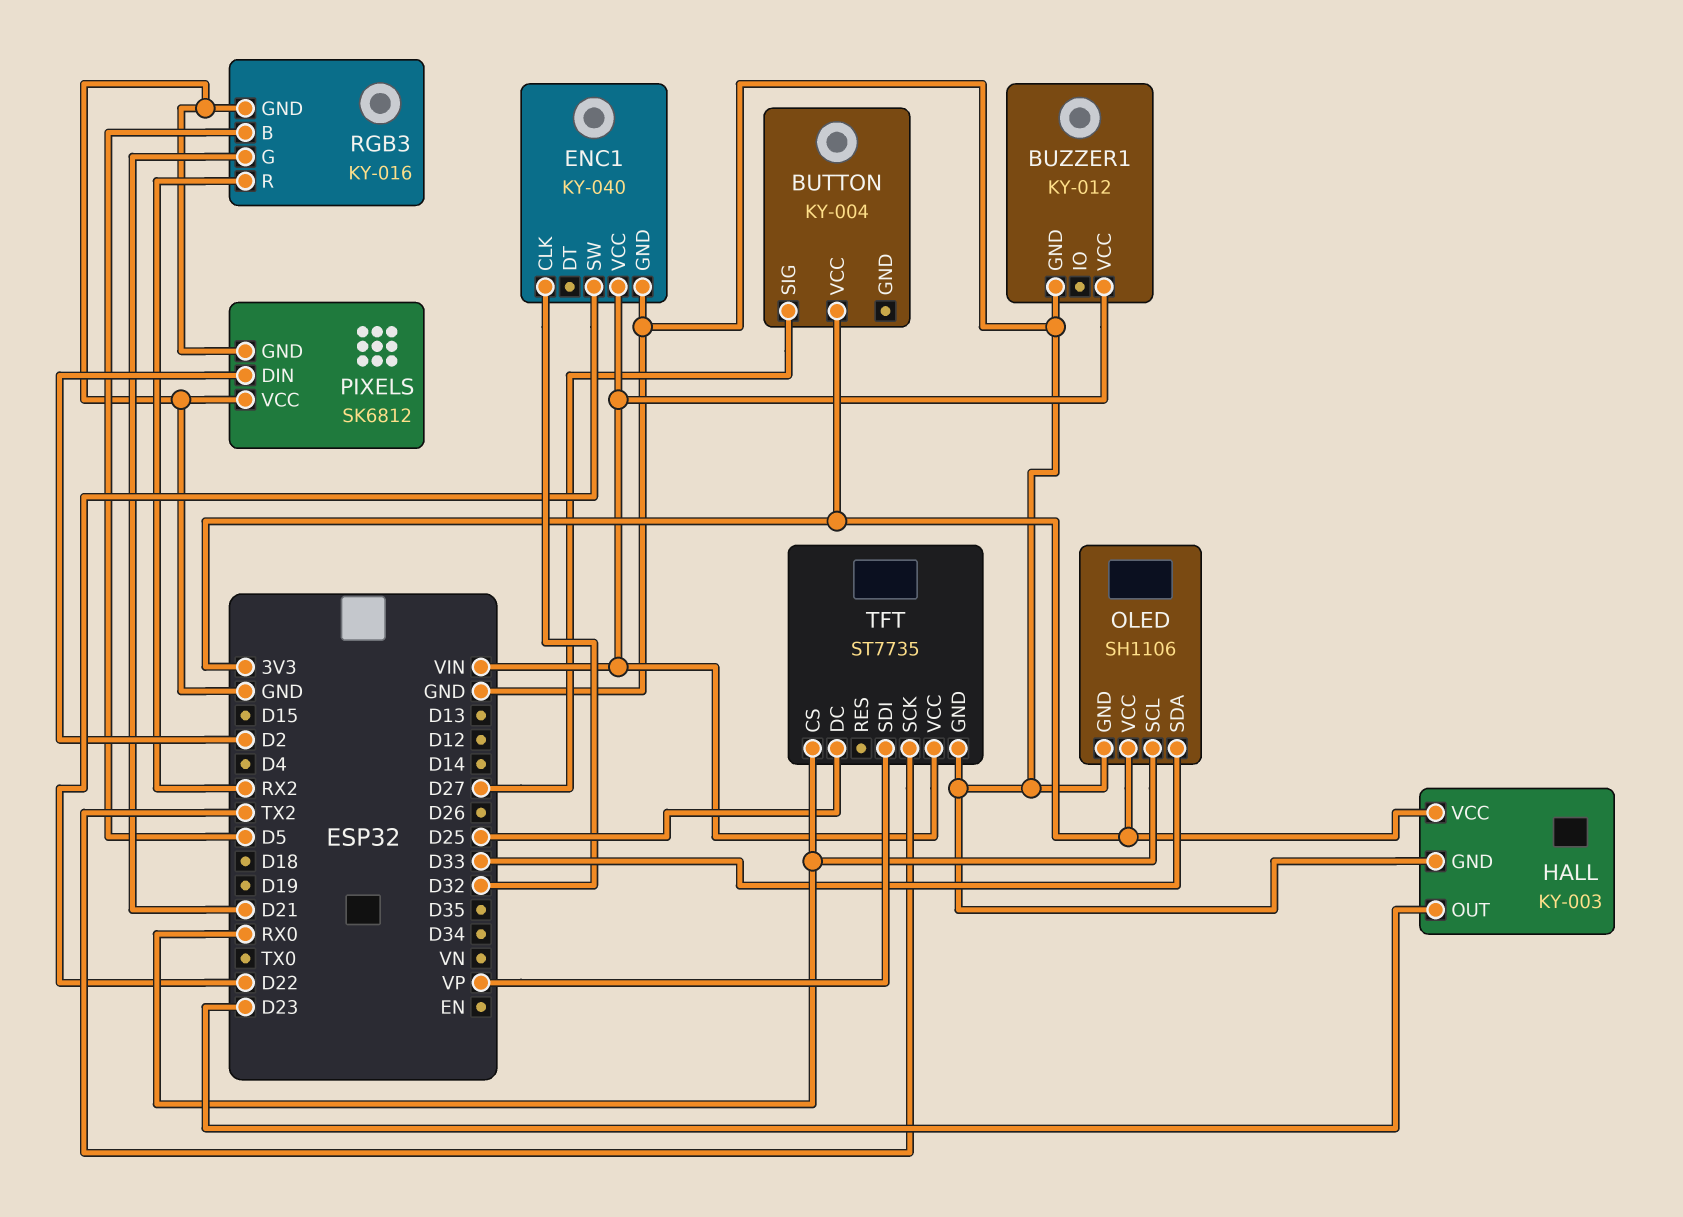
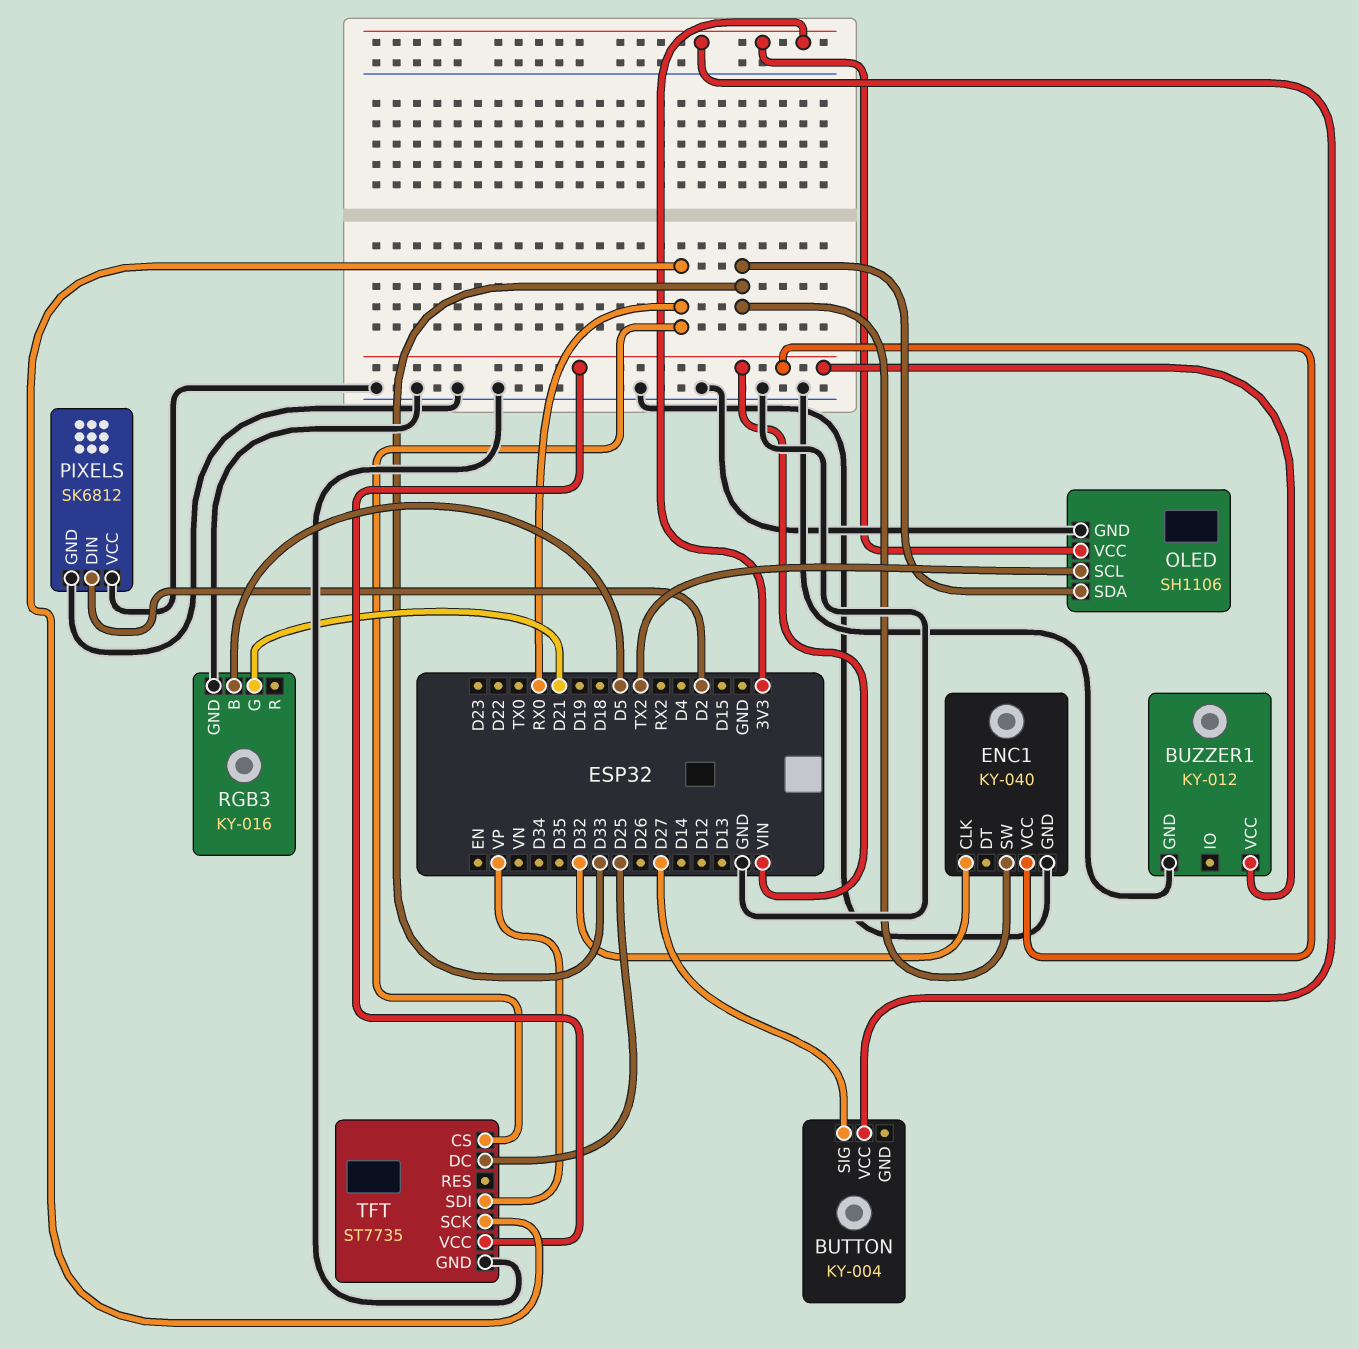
ENC1 pin SW: D22 -> D33
HALL: KY-003 -> none
HALL pin GND: GND -> none
HALL pin OUT: D23 -> none
HALL pin VCC: 3V3 -> none
OLED pin SCL: RX0 -> TX2
RGB3 pin R: RX2 -> none
TFT pin SCK: TX2 -> RX0

